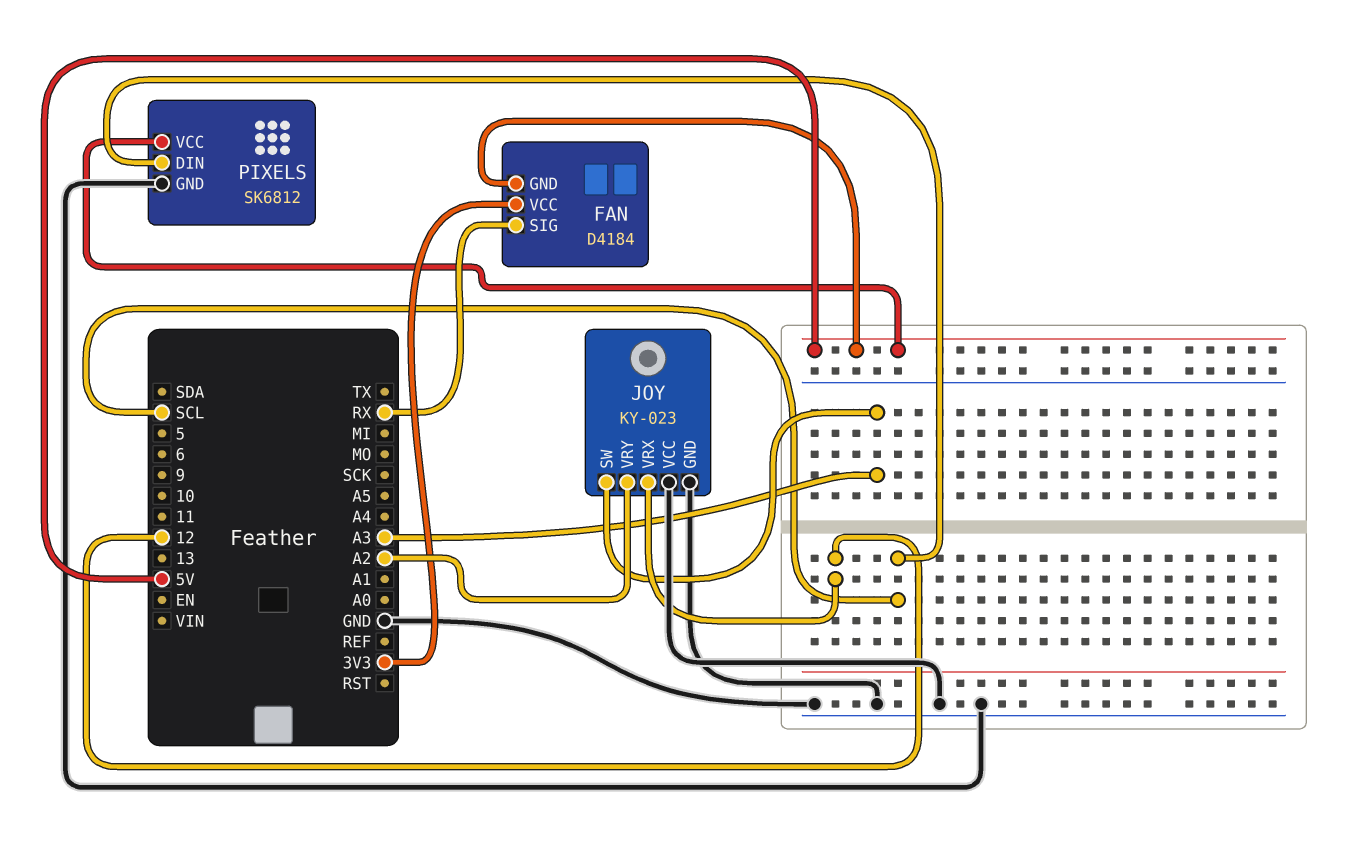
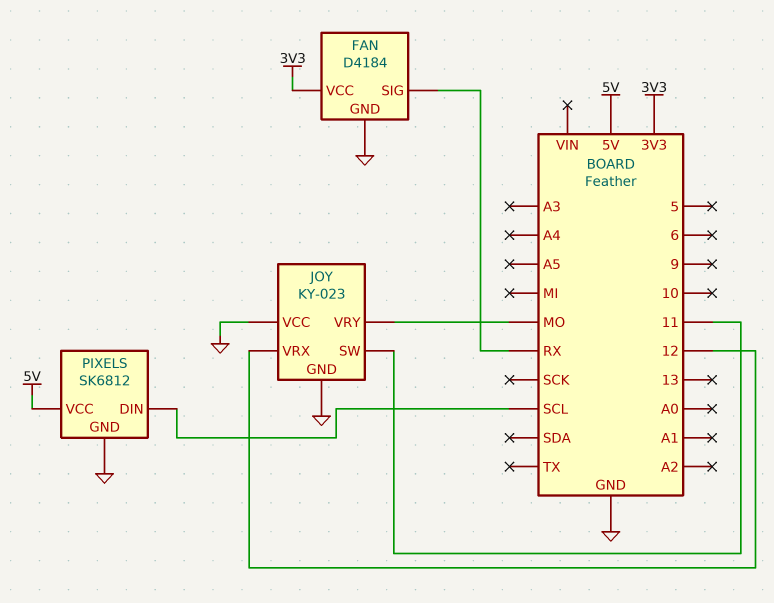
FAN pin GND: 5V -> GND
JOY pin SW: A3 -> 11
JOY pin VRY: A2 -> MO

